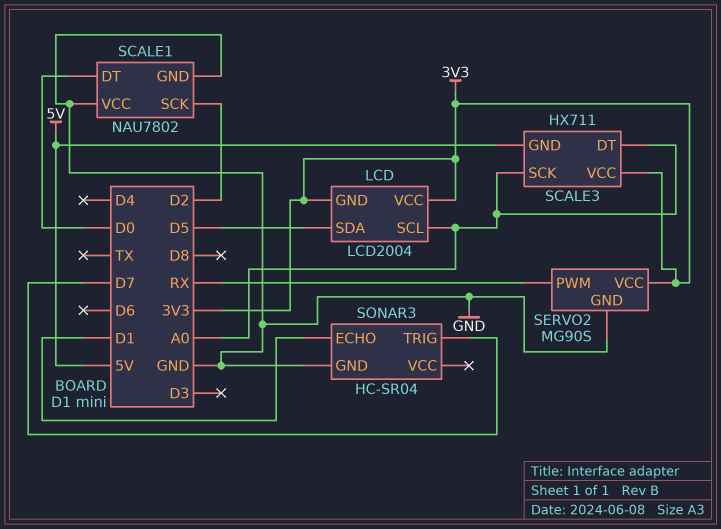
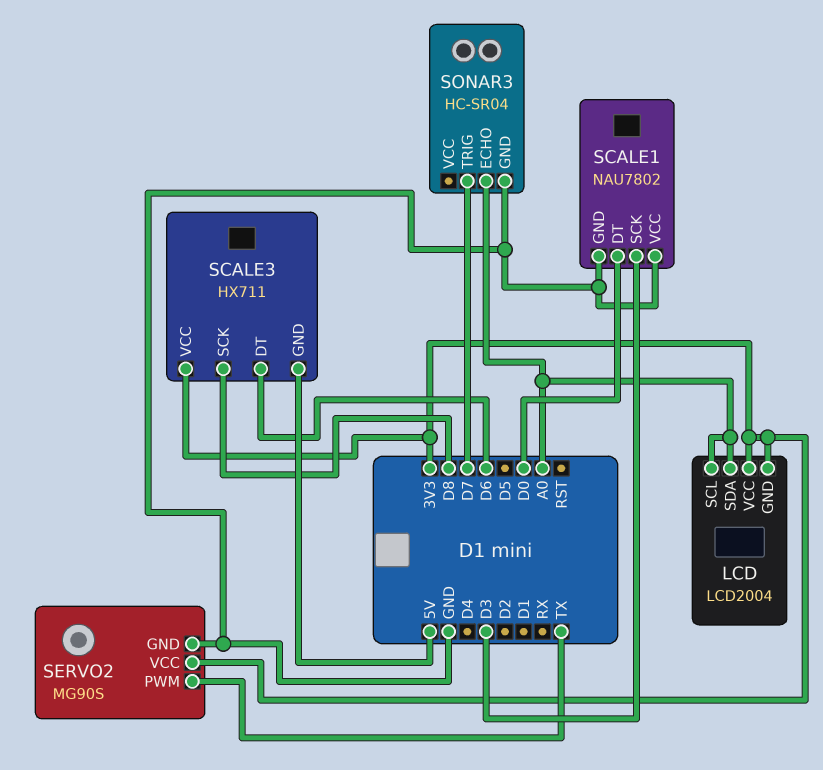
LCD pin SDA: D5 -> A0
SCALE1 pin SCK: D2 -> D3
SCALE3 pin DT: A0 -> D6
SCALE3 pin SCK: A0 -> D8
SERVO2 pin PWM: RX -> TX
SONAR3 pin ECHO: D1 -> A0

